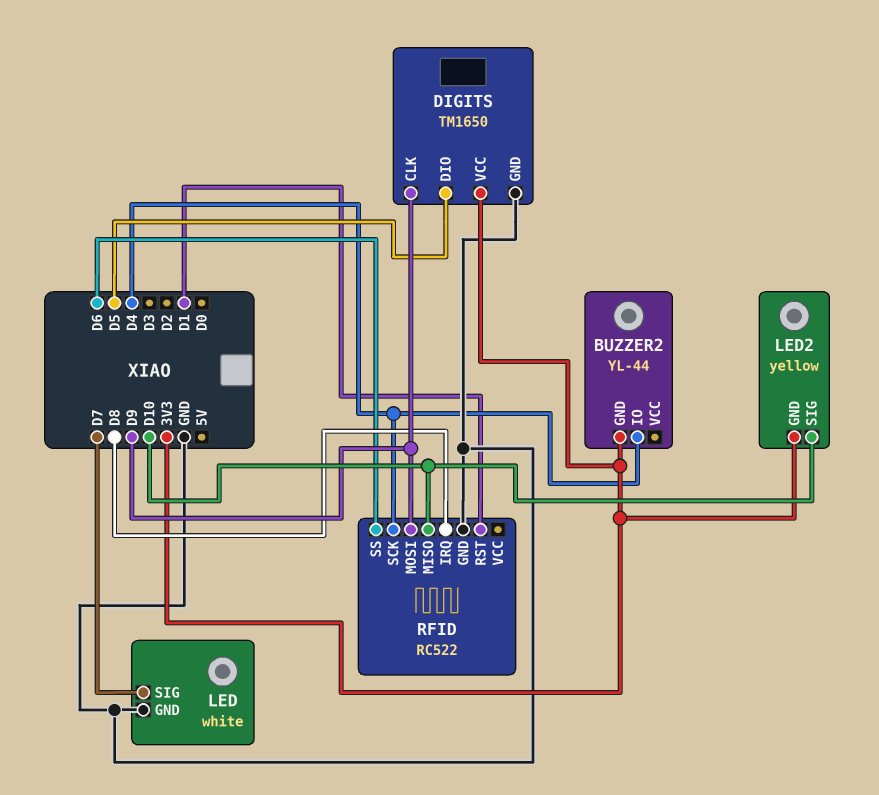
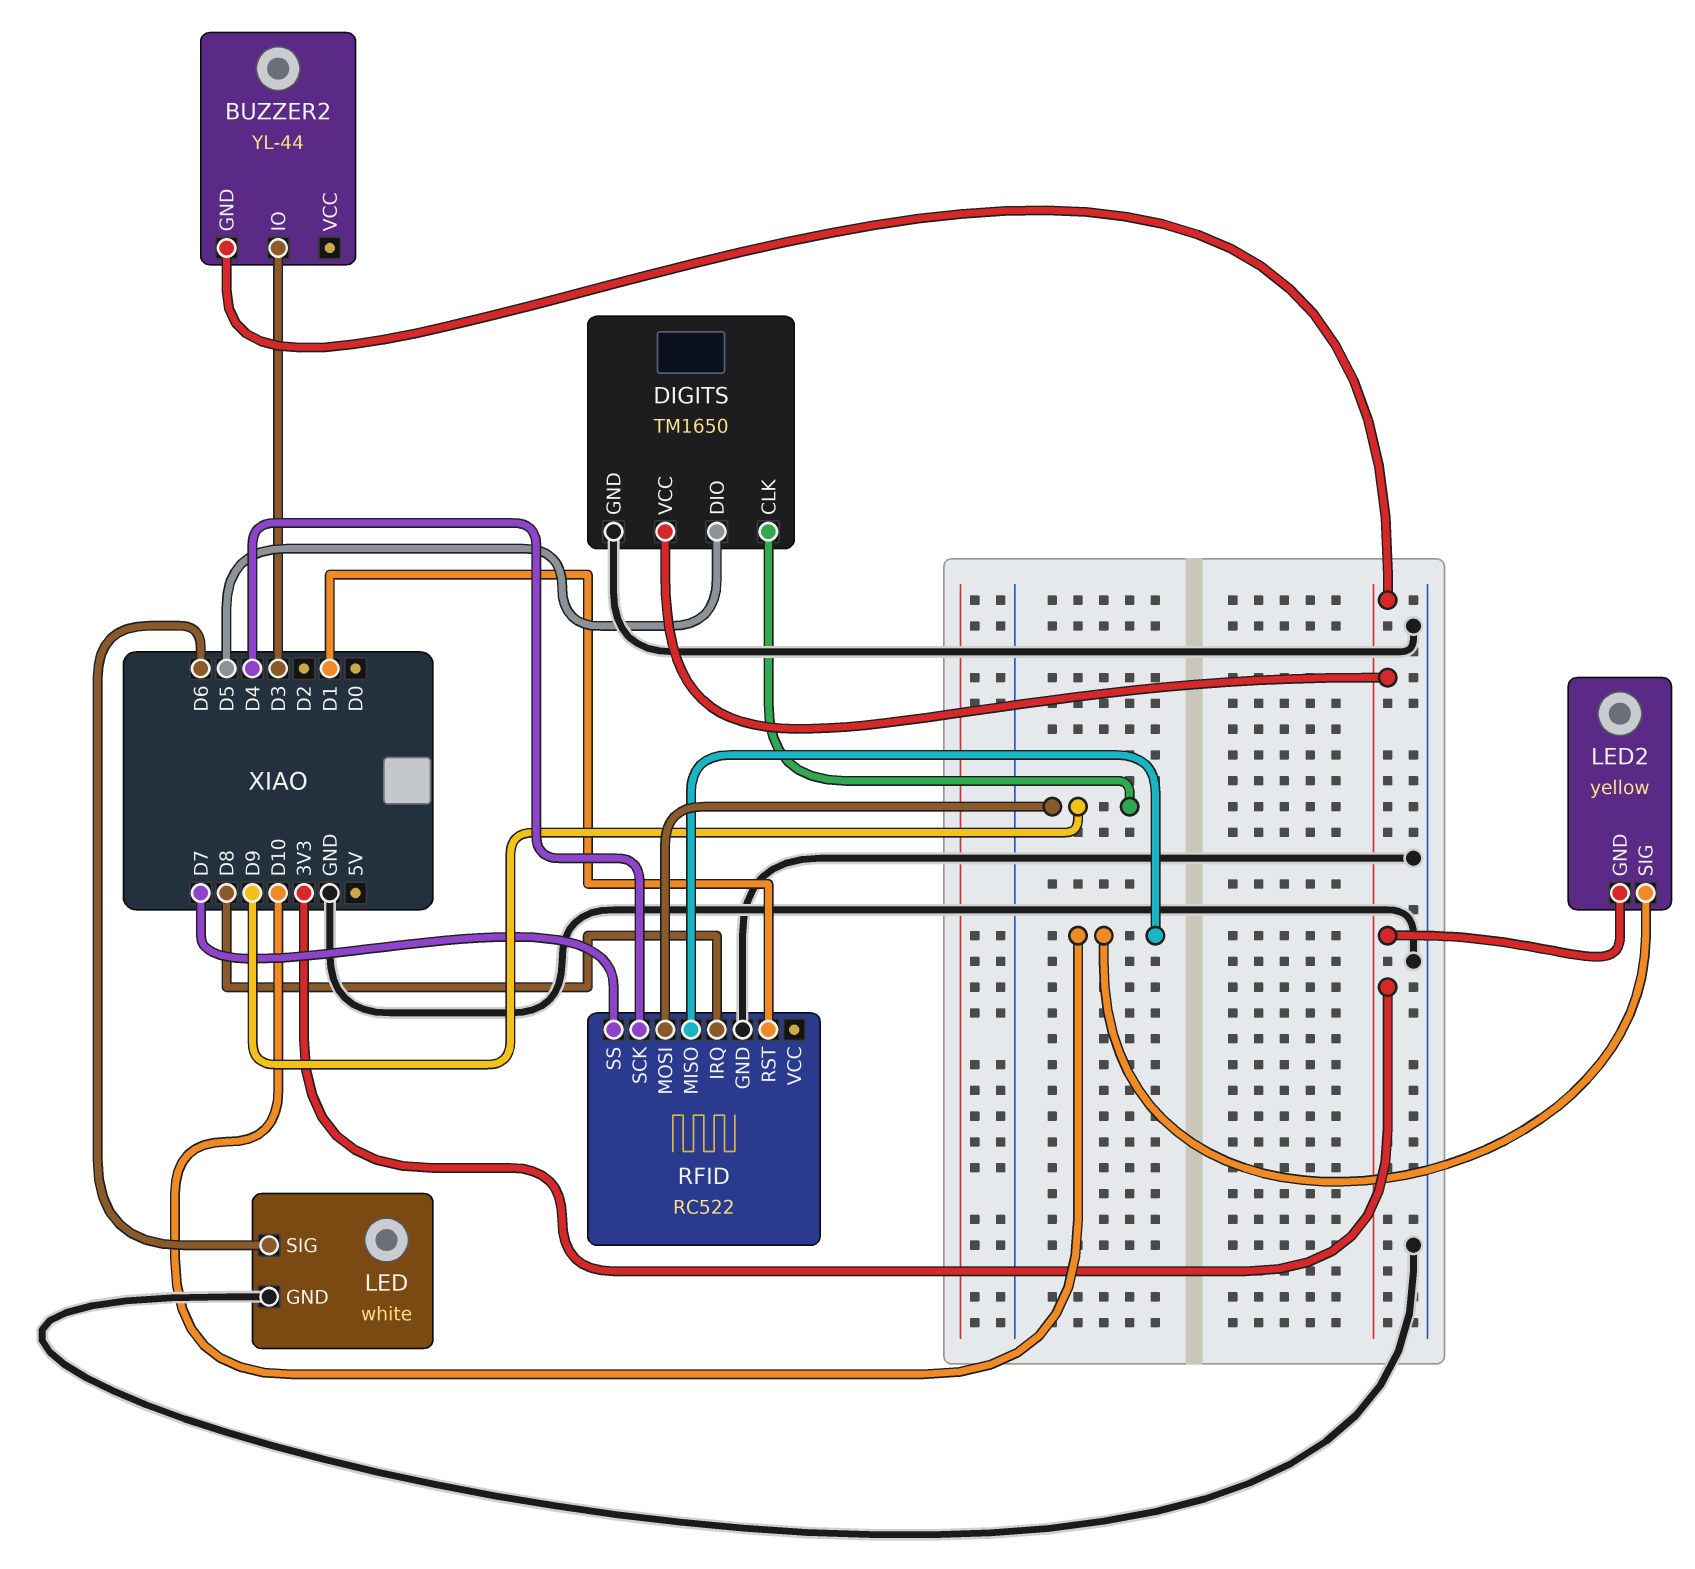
BUZZER2 pin IO: D4 -> D3
LED pin SIG: D7 -> D6
RFID pin SS: D6 -> D7

